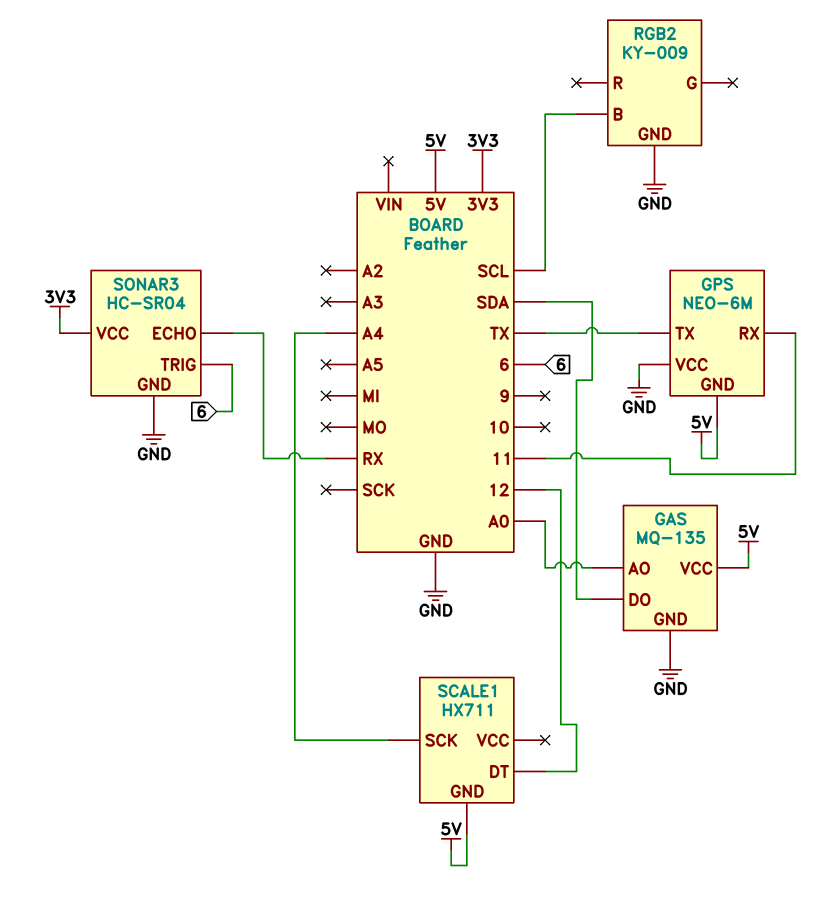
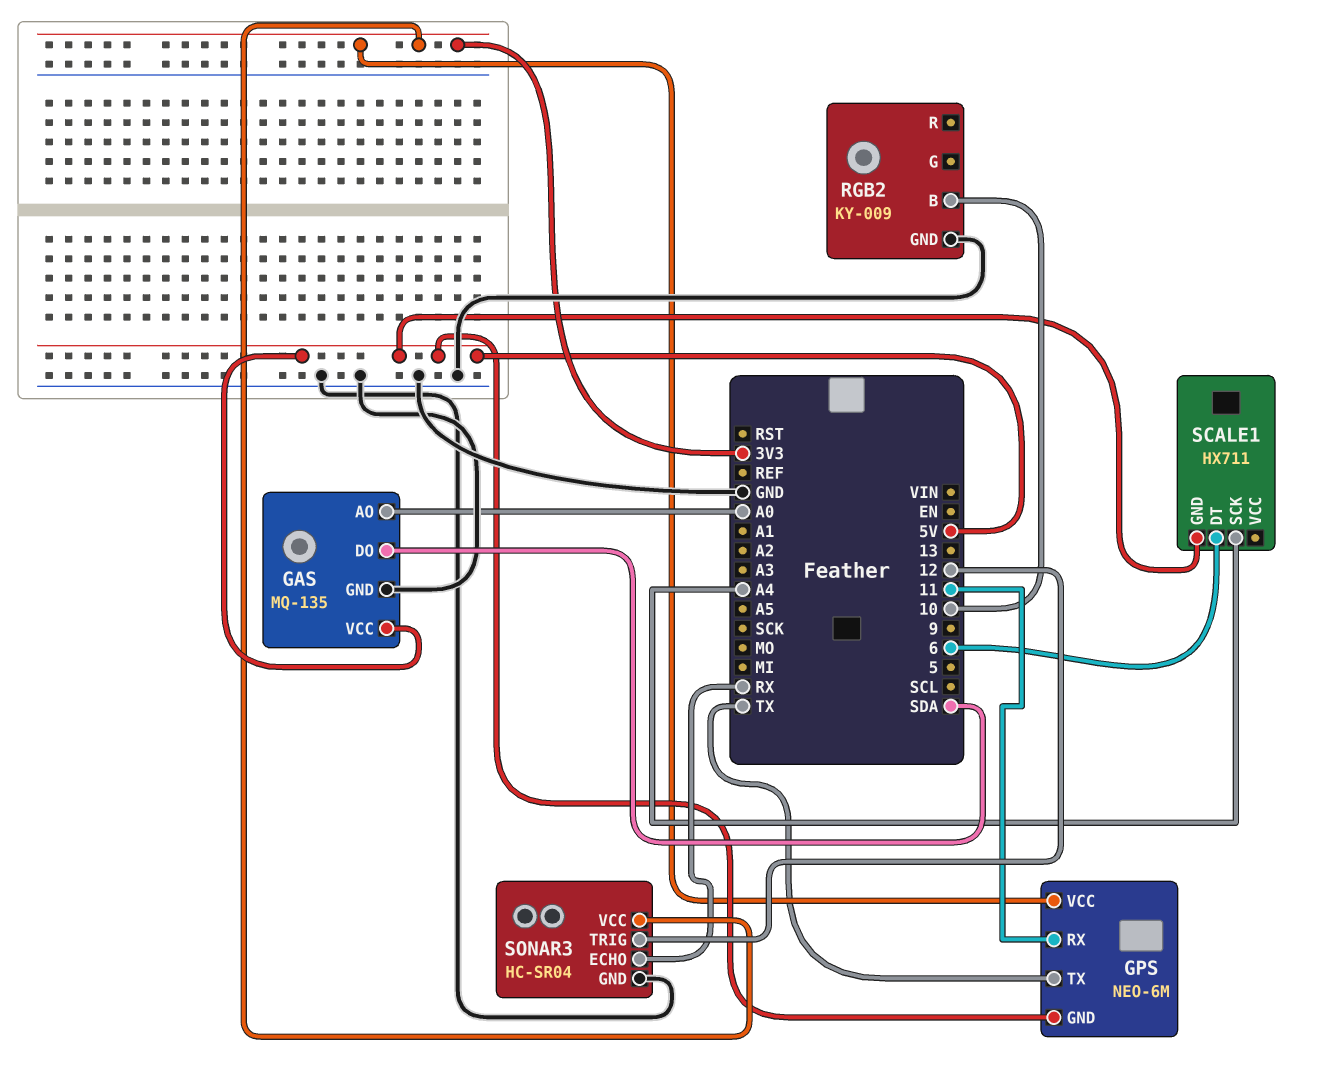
GPS pin VCC: GND -> 3V3
RGB2 pin B: SCL -> 10
SCALE1 pin DT: 12 -> 6
SONAR3 pin TRIG: 6 -> 12

